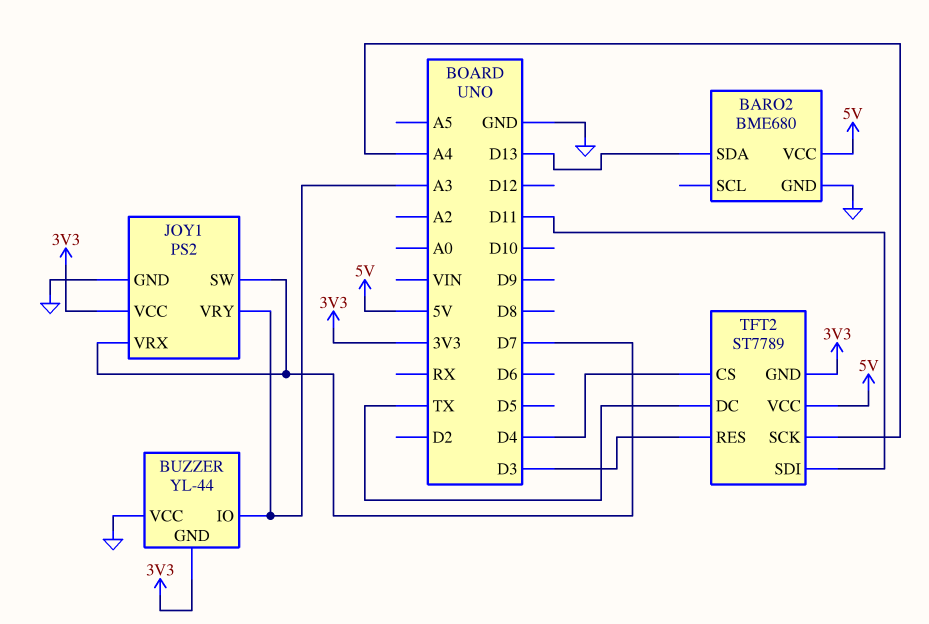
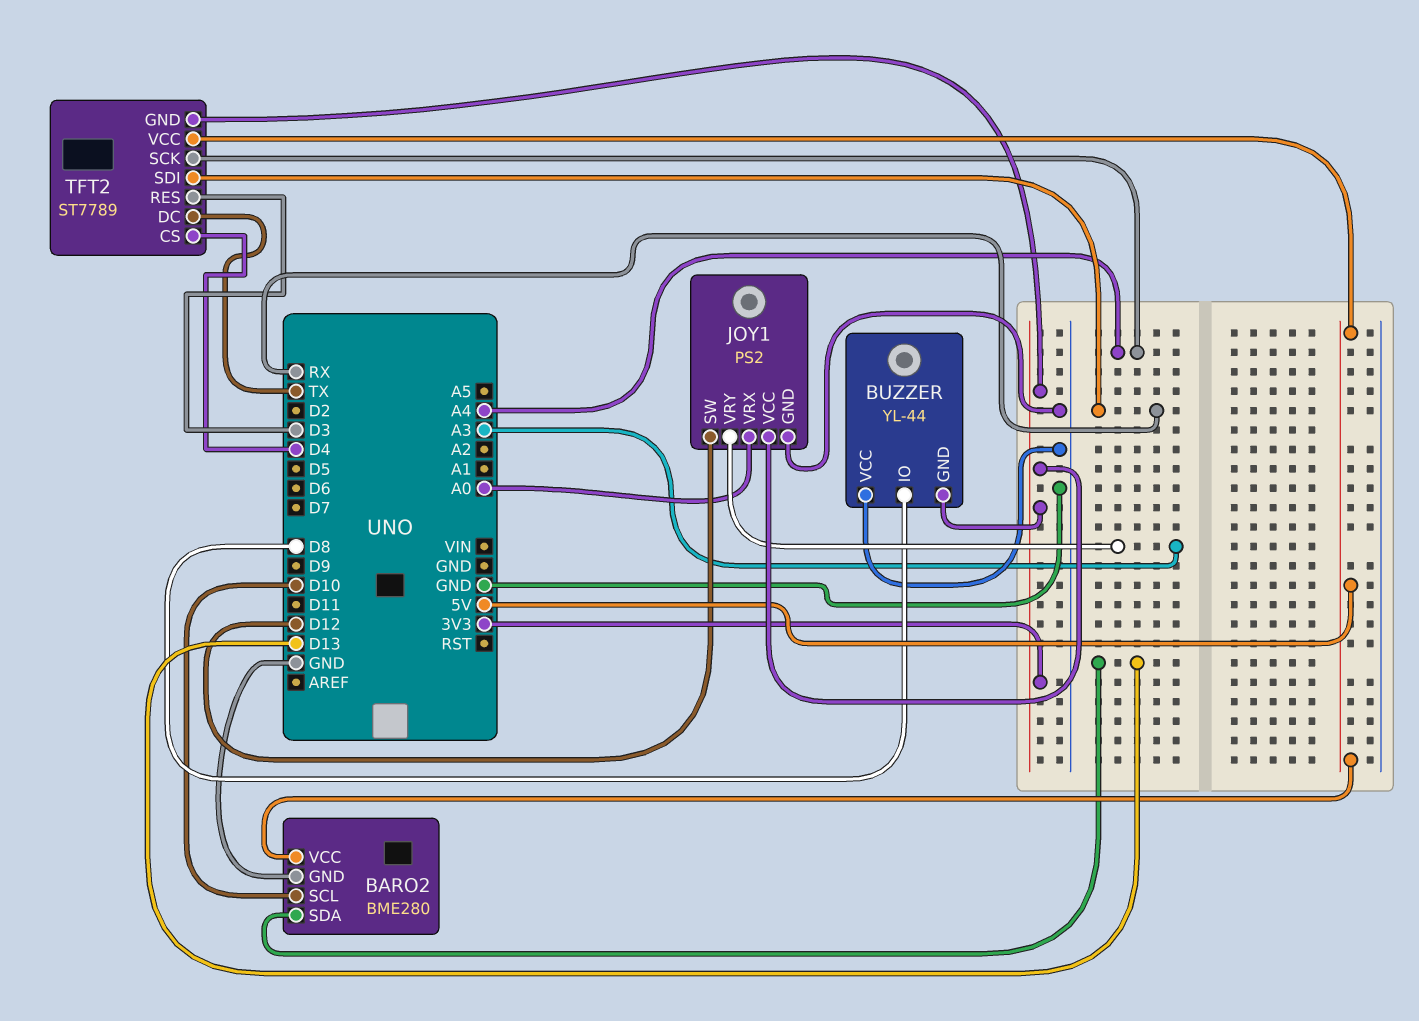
BARO2: BME680 -> BME280
BARO2 pin SCL: none -> D10
BUZZER pin IO: A3 -> D8
JOY1 pin SW: D7 -> D12
JOY1 pin VRX: D7 -> A0
TFT2 pin SDI: D11 -> RX

